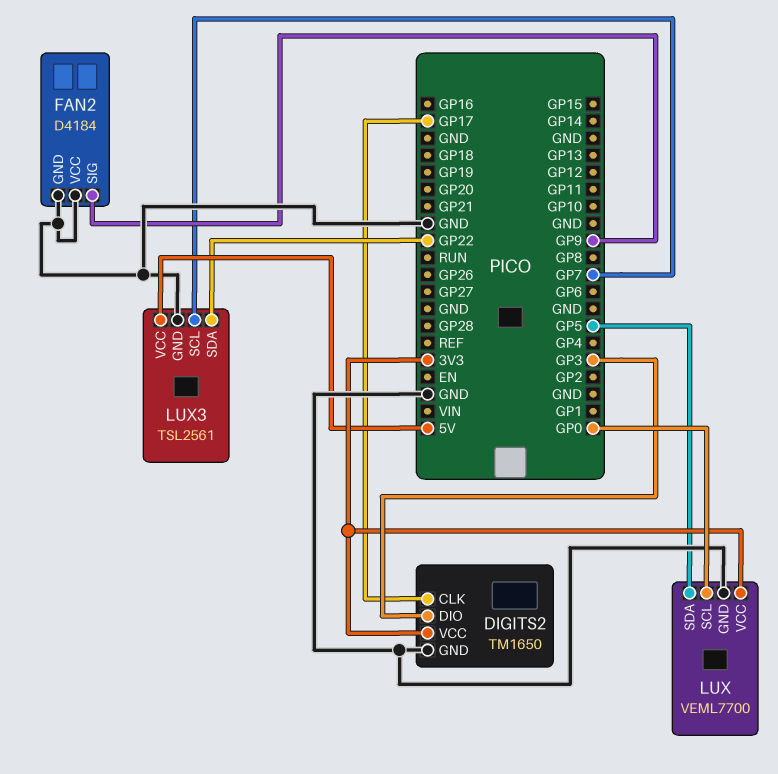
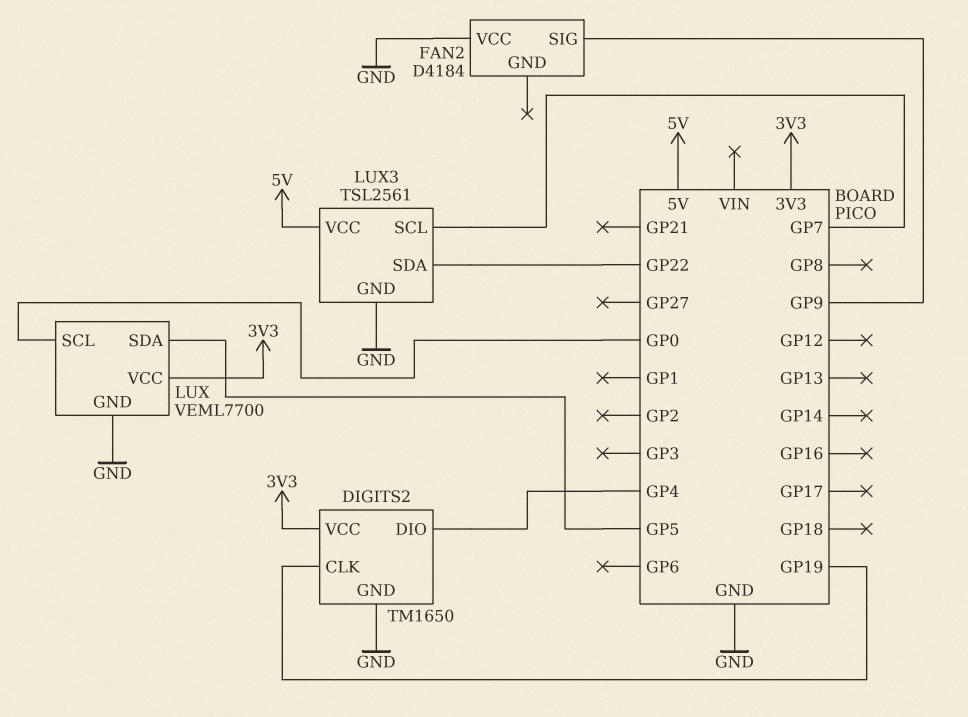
DIGITS2 pin CLK: GP17 -> GP19
DIGITS2 pin DIO: GP3 -> GP4
FAN2 pin GND: GND -> none

